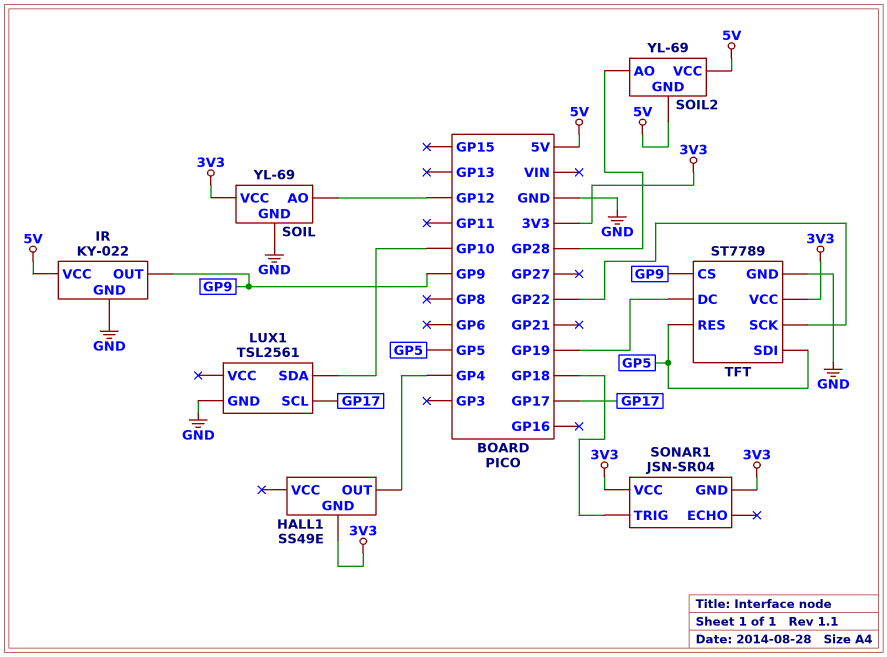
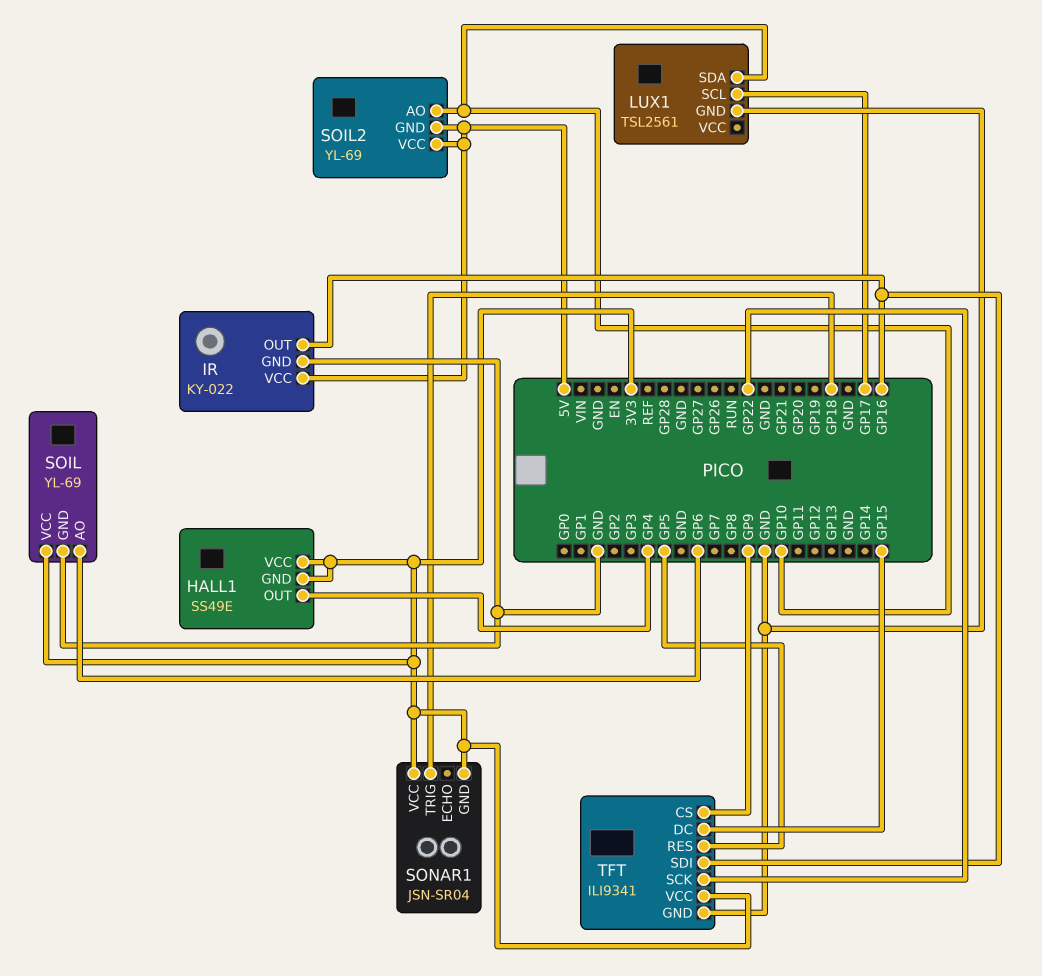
HALL1 pin VCC: none -> 3V3
IR pin OUT: GP9 -> GP16
SOIL pin AO: GP12 -> GP6
SOIL2 pin AO: GP28 -> GP10
TFT: ST7789 -> ILI9341
TFT pin DC: GP19 -> GP15
TFT pin SDI: GP5 -> GP16

